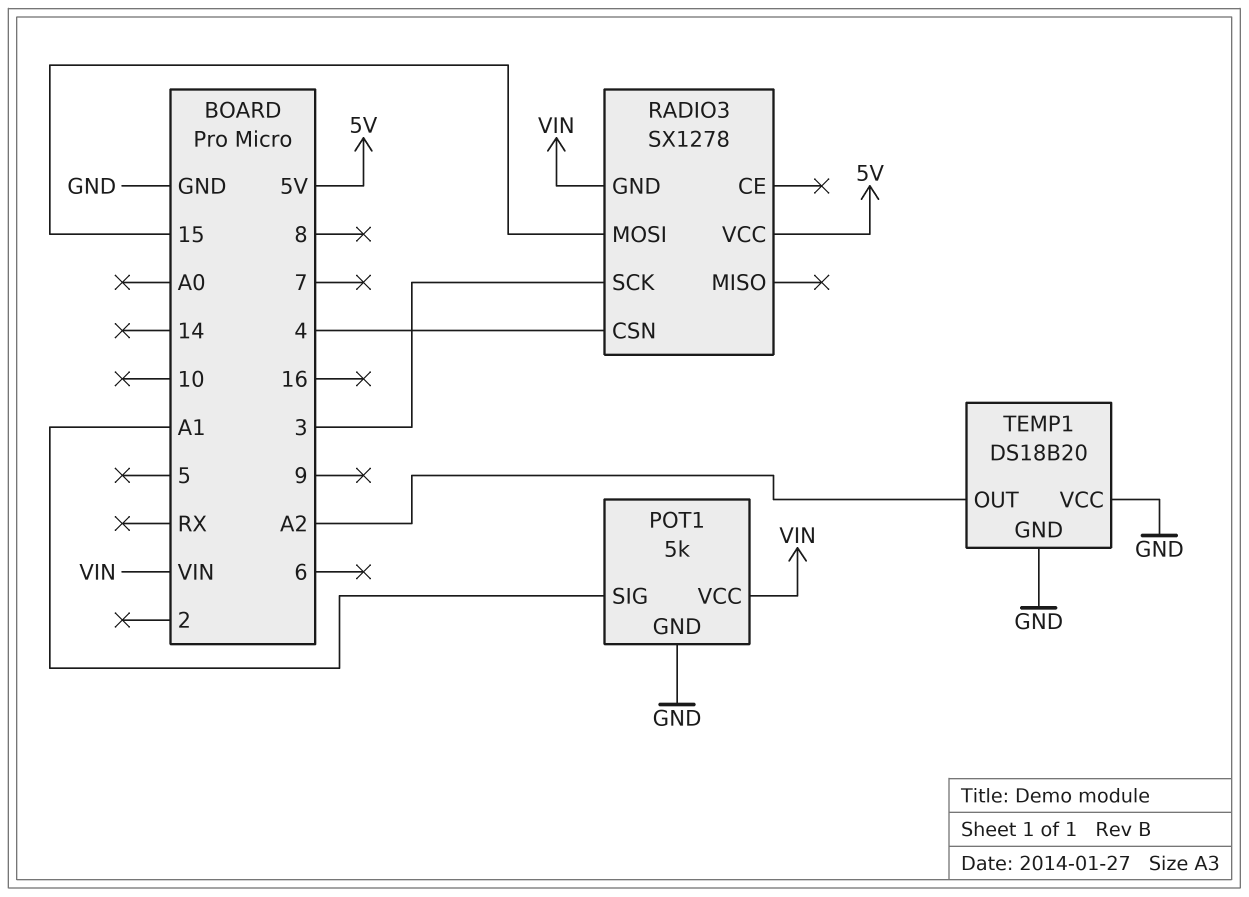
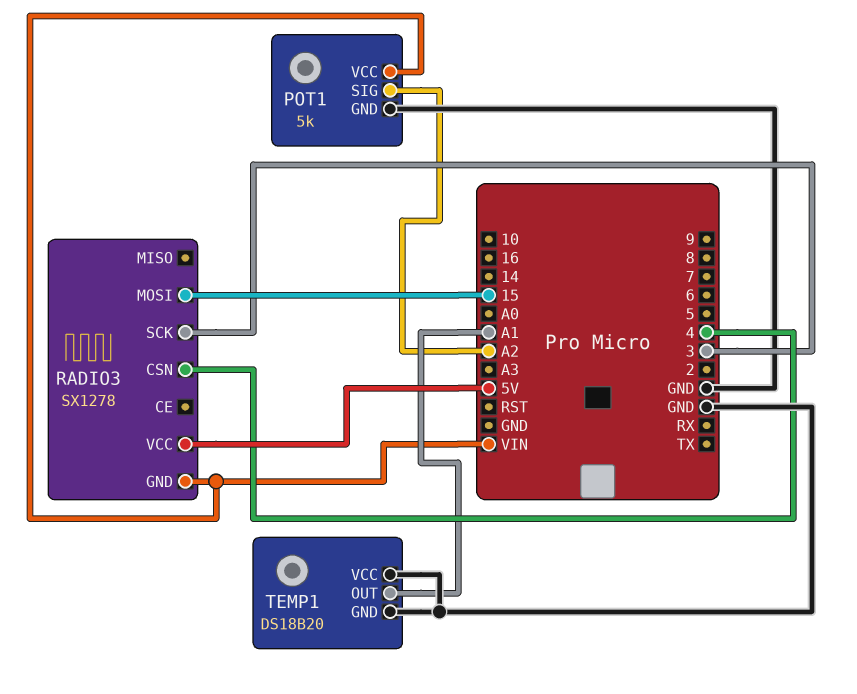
POT1 pin SIG: A1 -> A2
TEMP1 pin OUT: A2 -> A1

